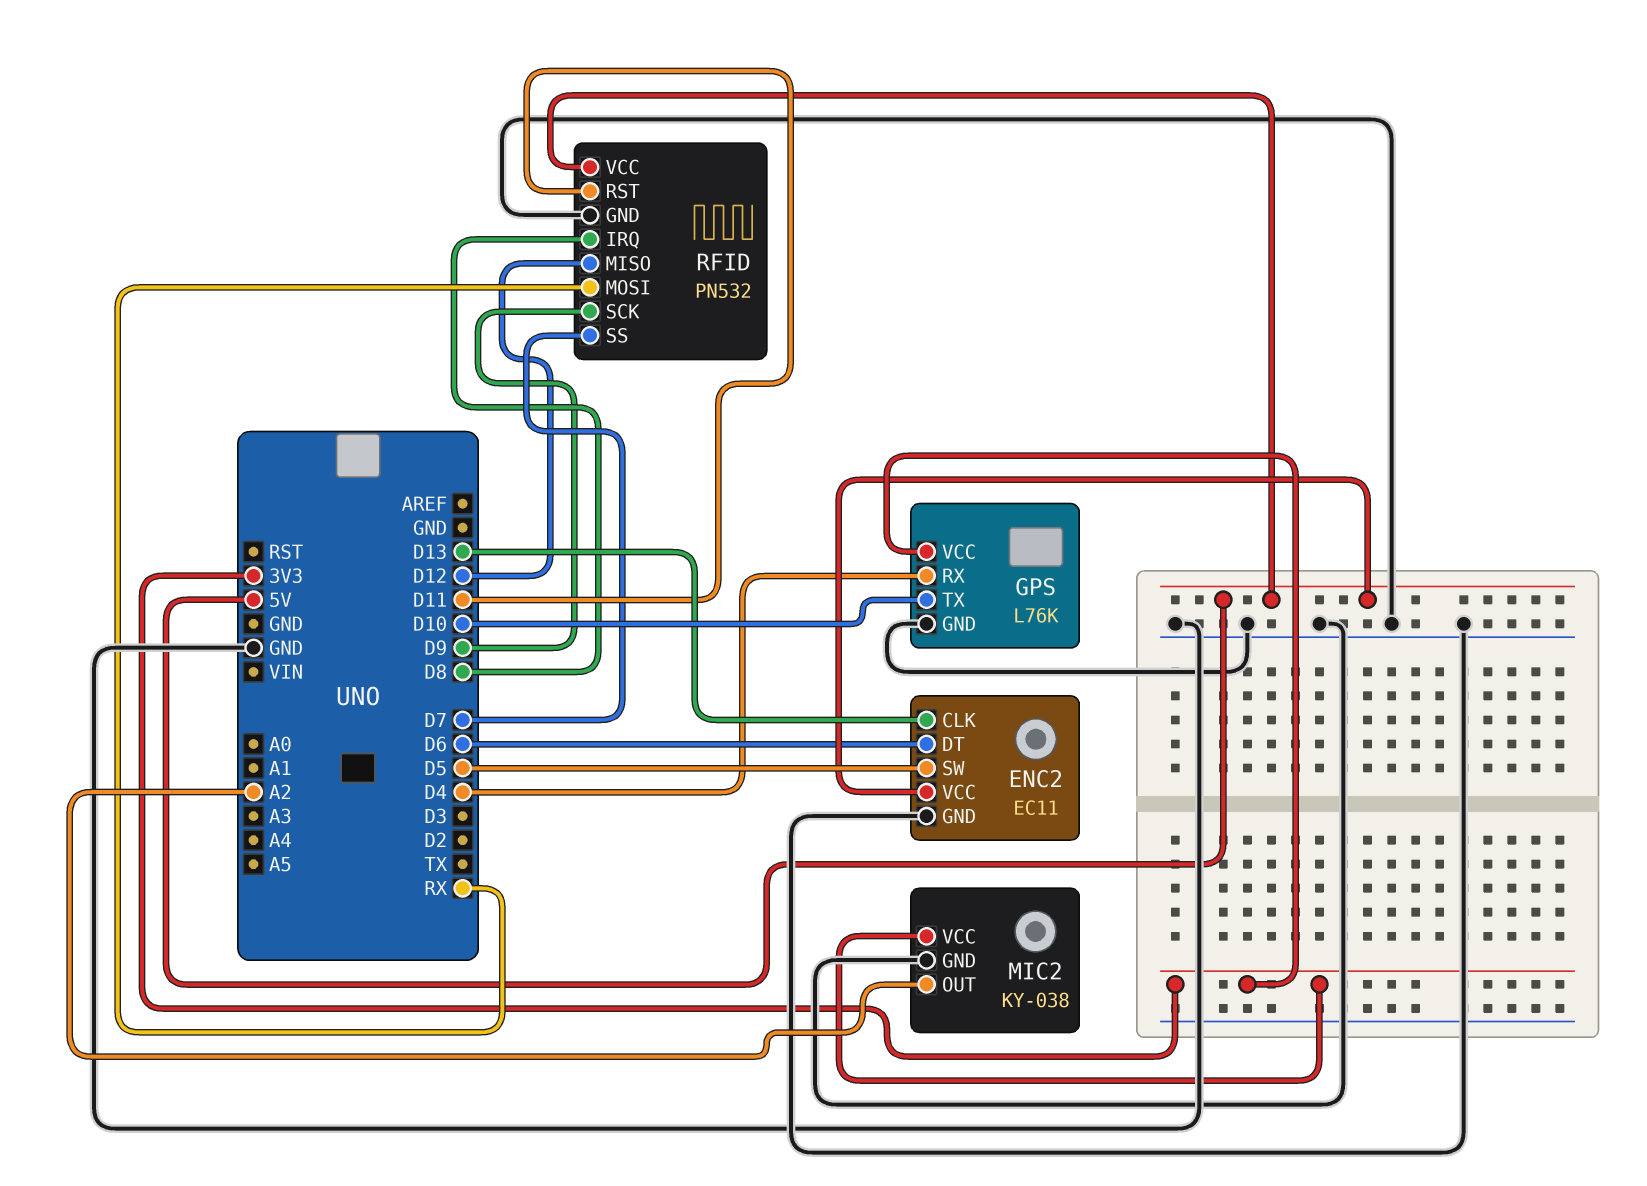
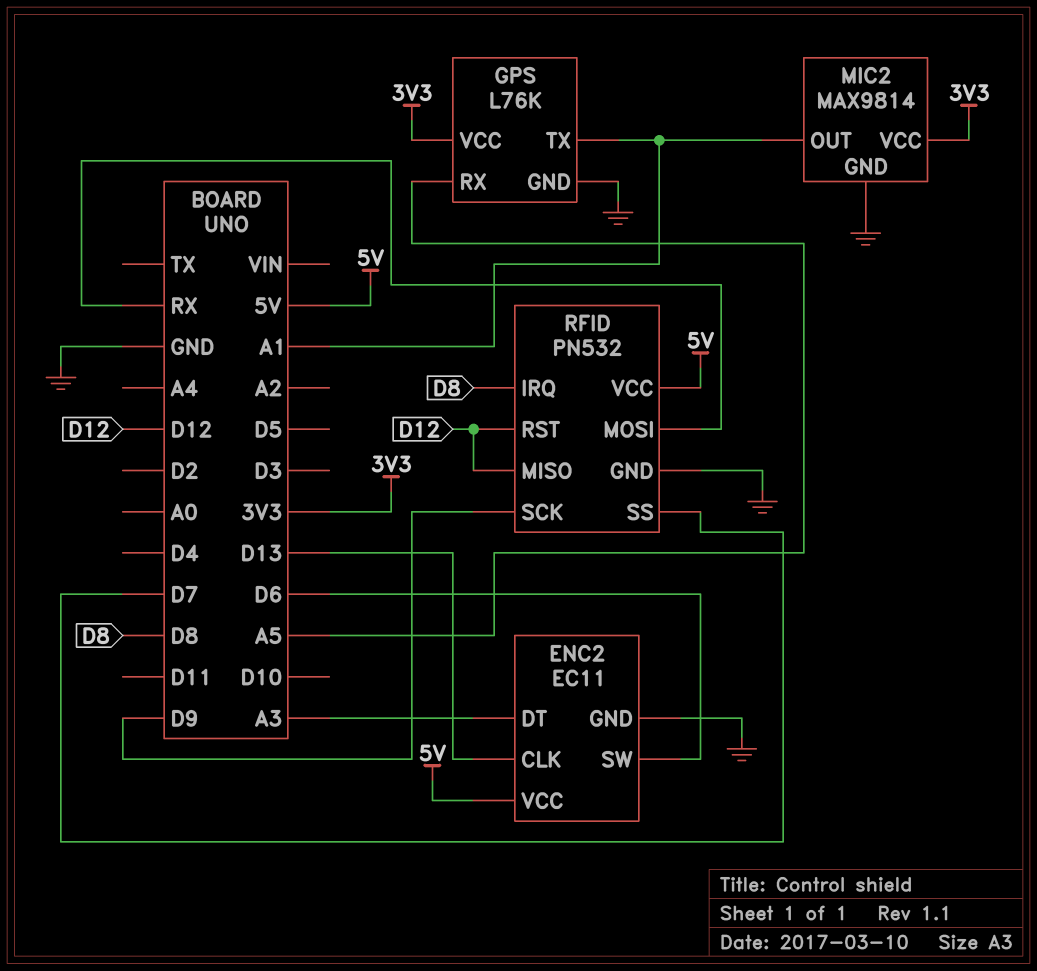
ENC2 pin DT: D6 -> A3
ENC2 pin SW: D5 -> D6
GPS pin RX: D4 -> A5
GPS pin TX: D10 -> A1
MIC2: KY-038 -> MAX9814
MIC2 pin OUT: A2 -> A1
RFID pin RST: D11 -> D12

